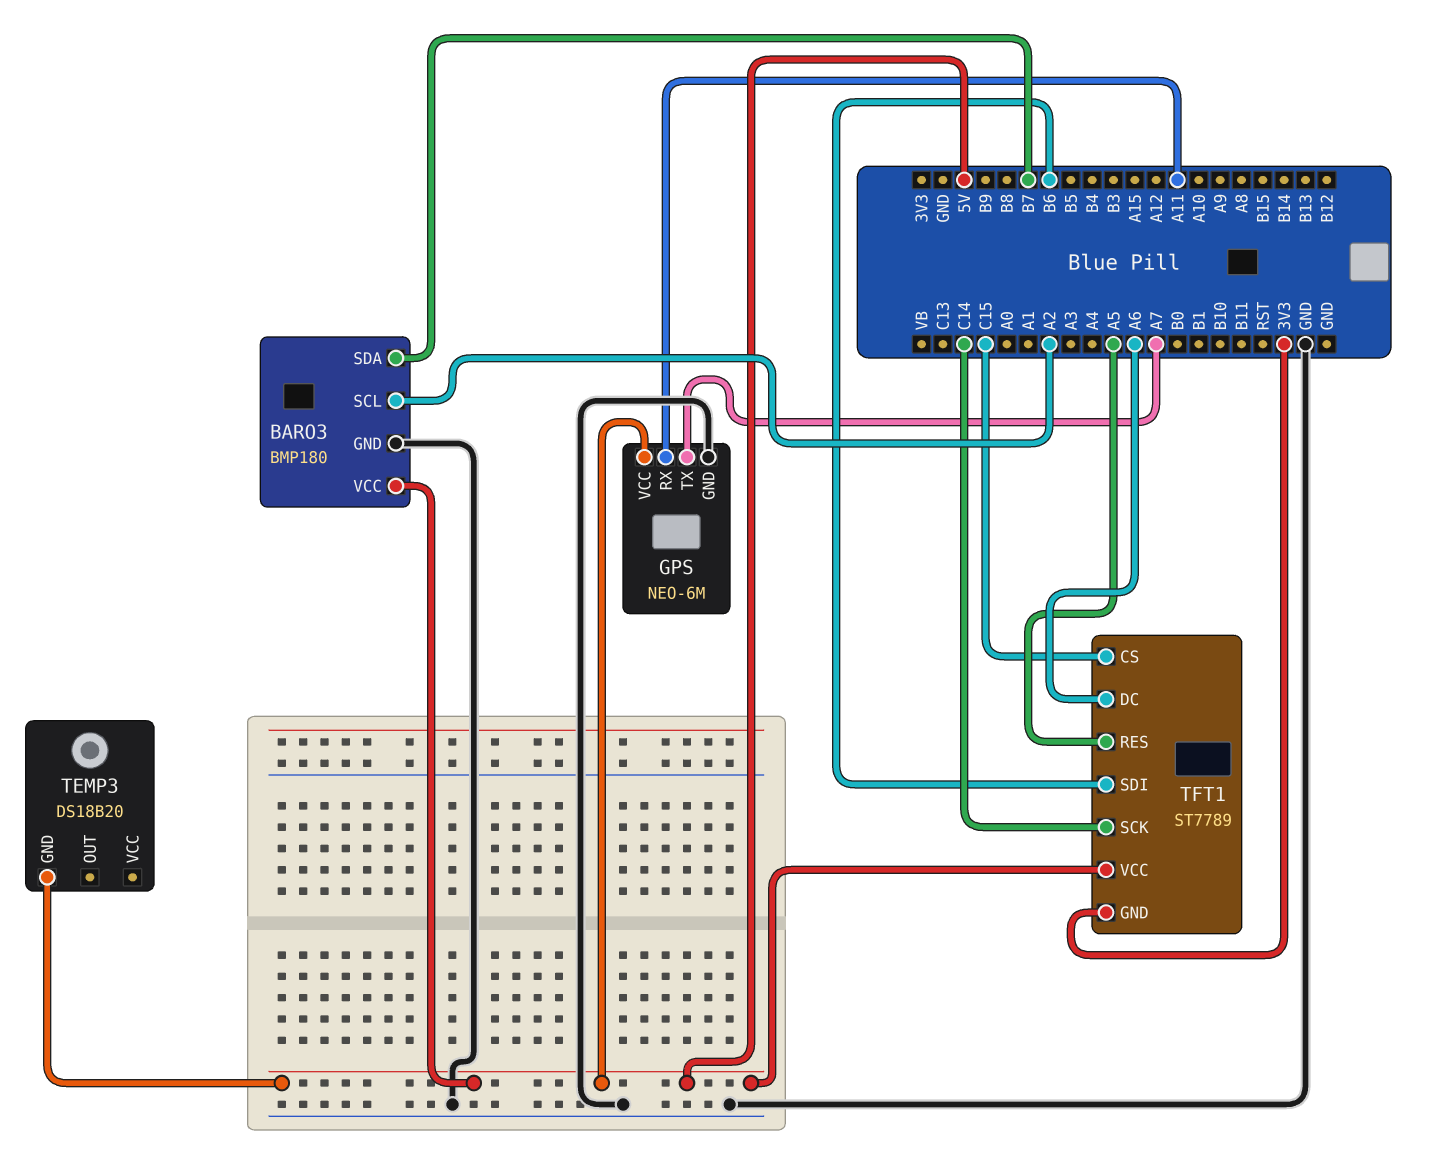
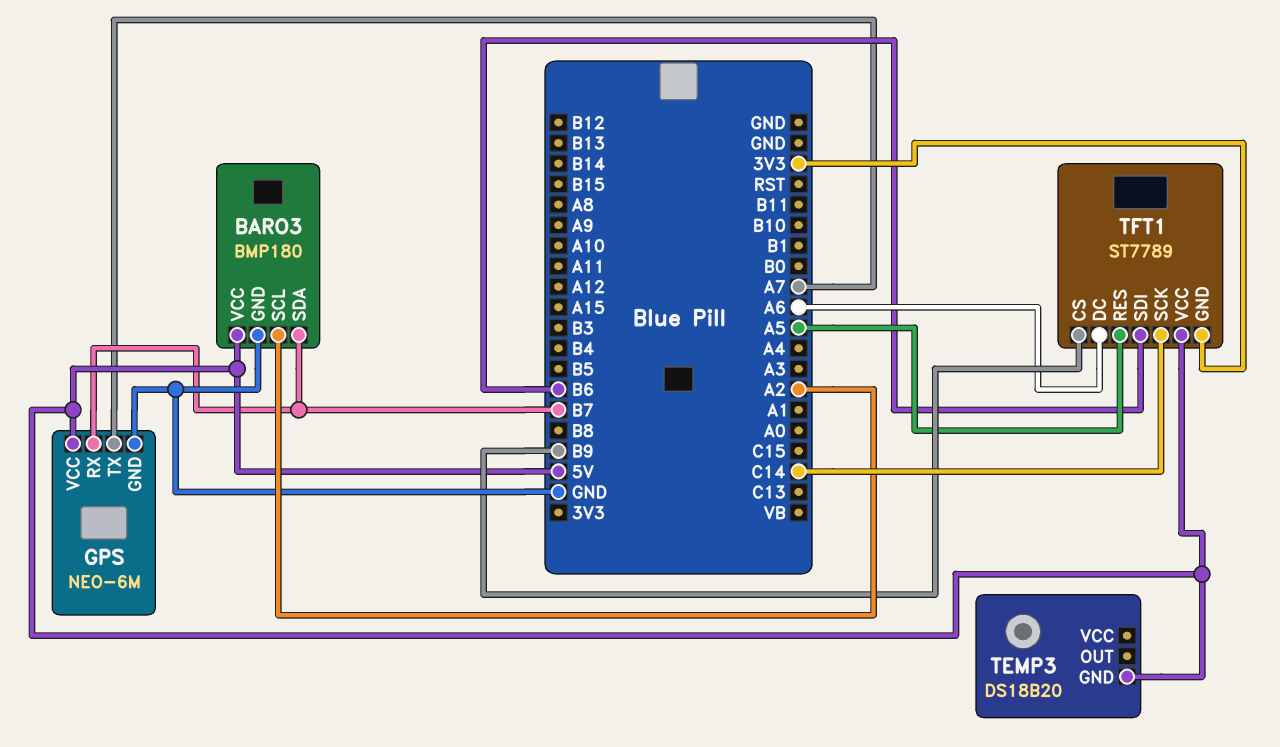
GPS pin RX: A11 -> B7
TFT1 pin CS: C15 -> B9

